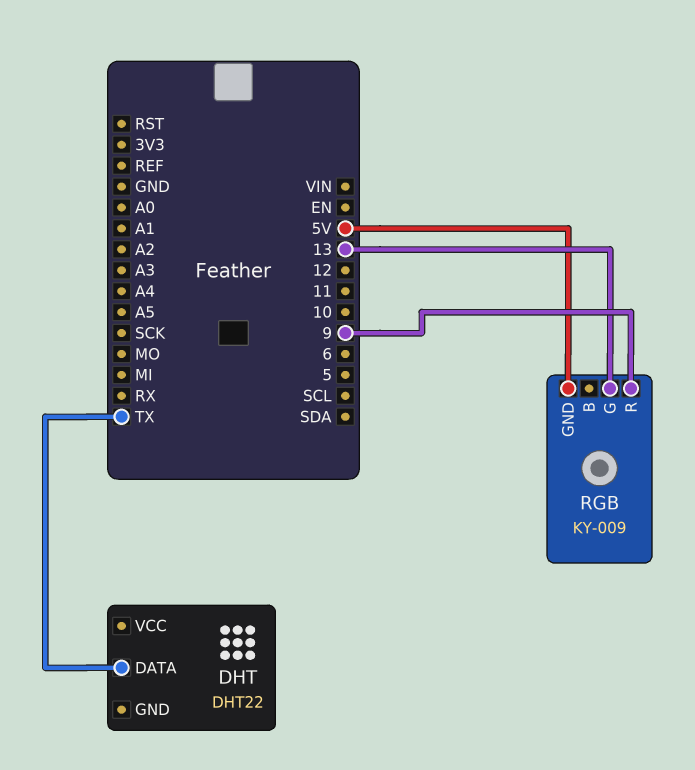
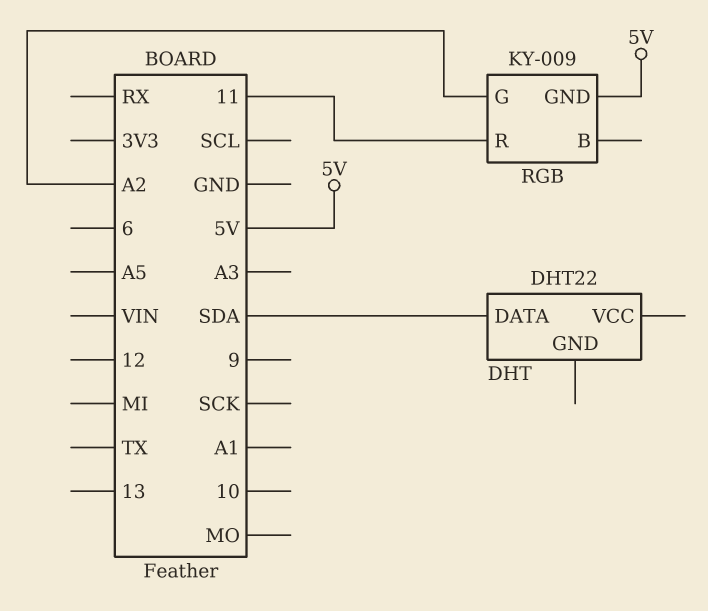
DHT pin DATA: TX -> SDA
RGB pin G: 13 -> A2
RGB pin R: 9 -> 11

